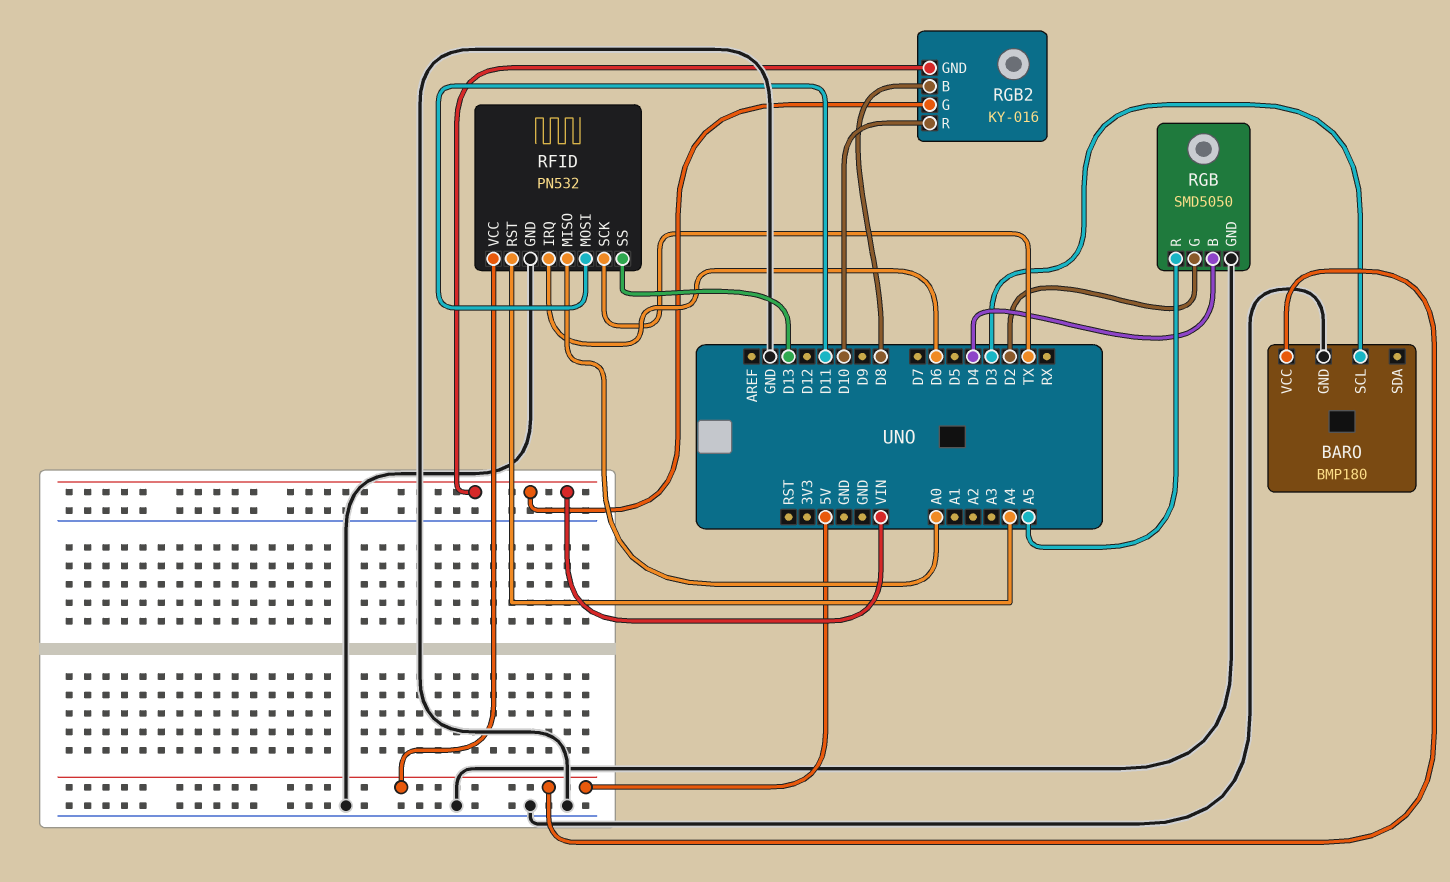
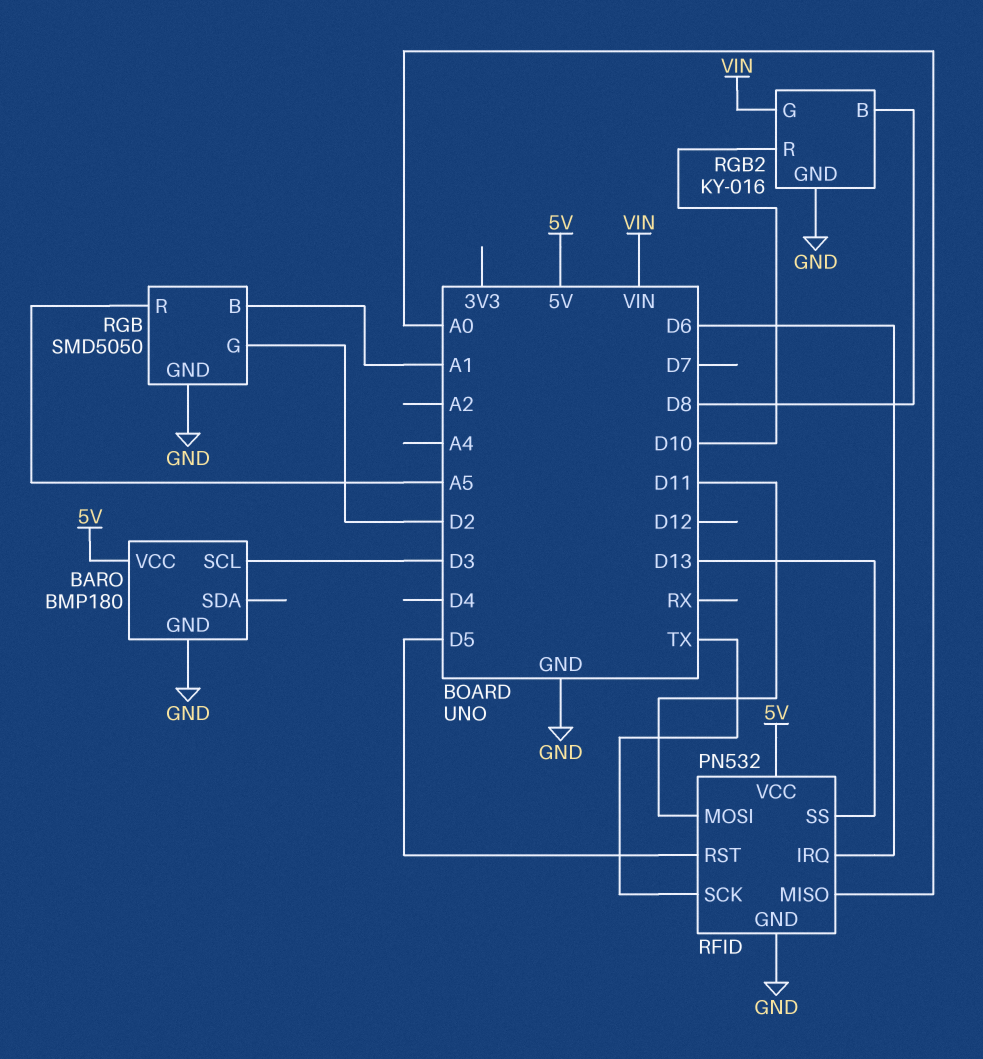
RFID pin RST: A4 -> D5
RGB pin B: D4 -> A1
RGB2 pin GND: VIN -> GND

